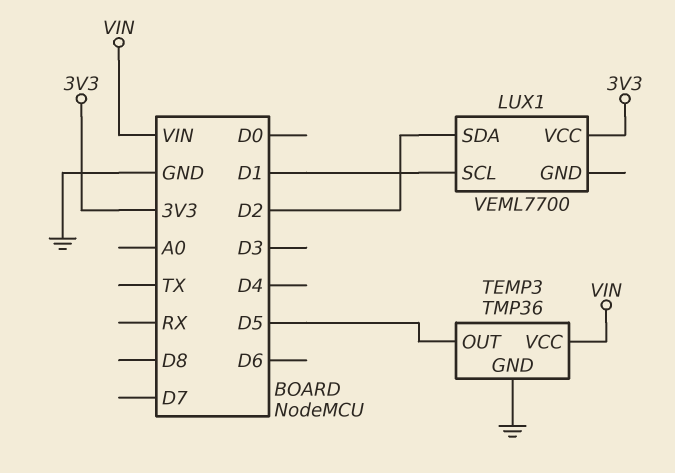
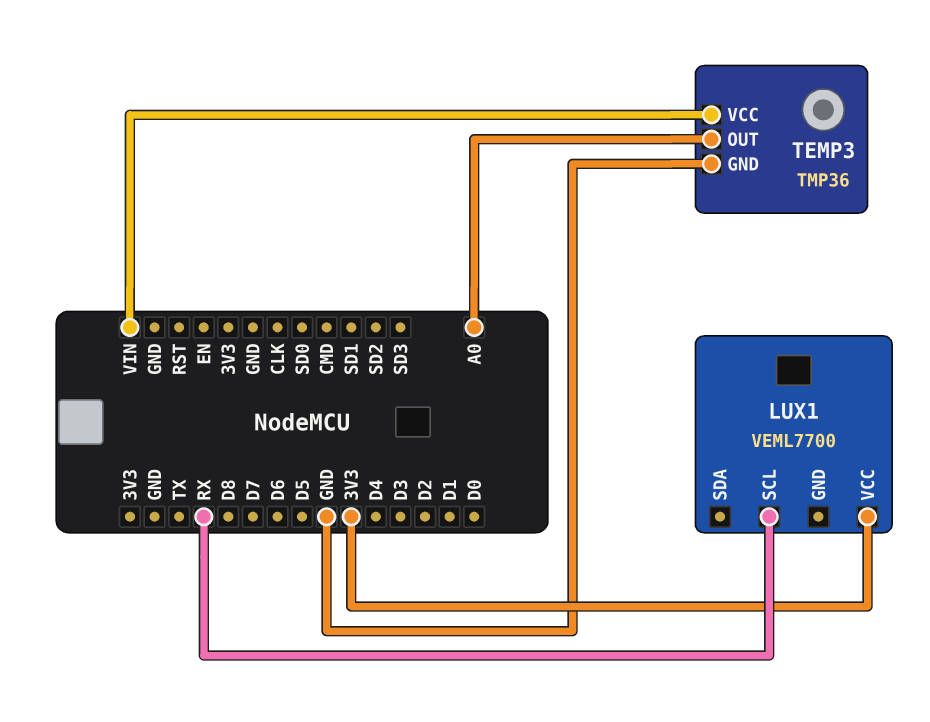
LUX1 pin SCL: D1 -> RX
LUX1 pin SDA: D2 -> none
TEMP3 pin OUT: D5 -> A0

